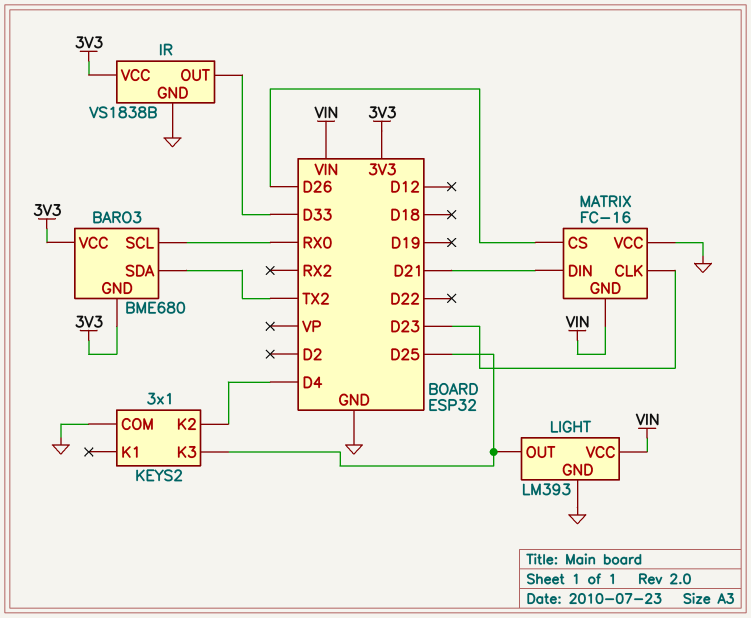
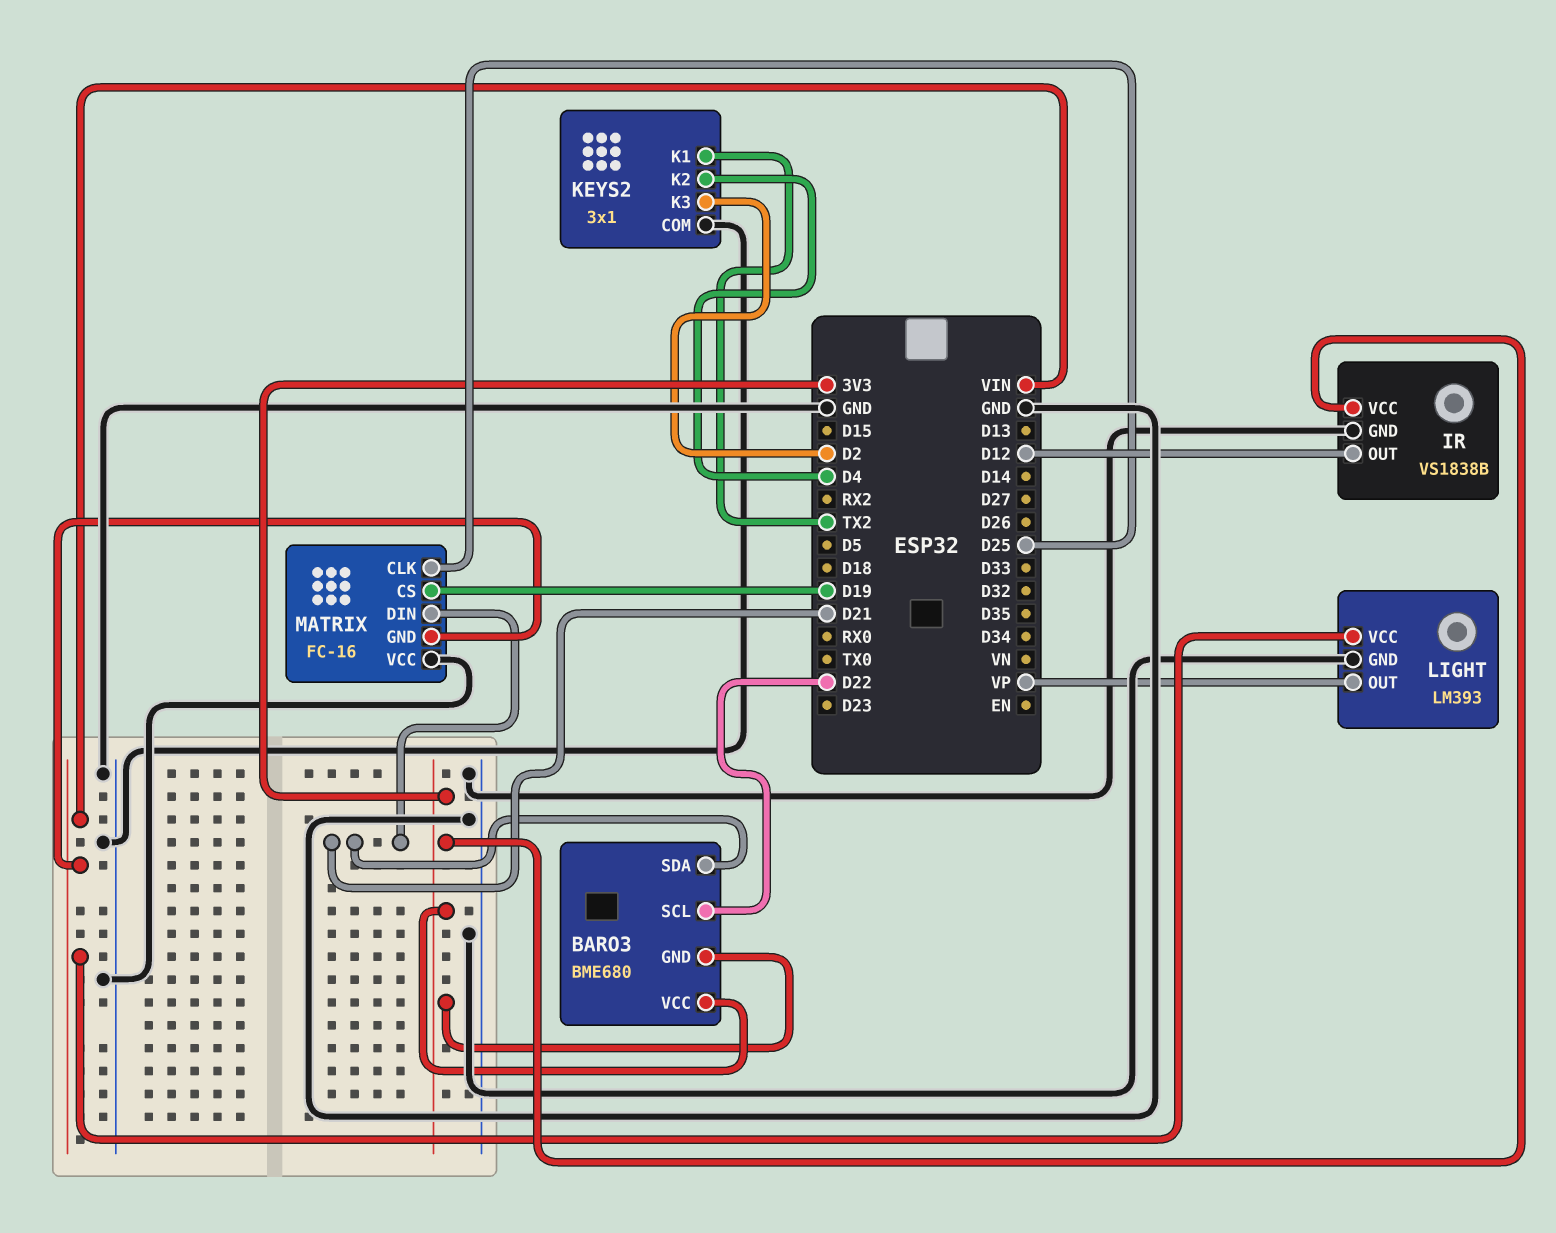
BARO3 pin SCL: RX0 -> D22
BARO3 pin SDA: TX2 -> D21
IR pin OUT: D33 -> D12
KEYS2 pin K1: none -> TX2
KEYS2 pin K3: D25 -> D2
LIGHT pin OUT: D25 -> VP
MATRIX pin CLK: D23 -> D25
MATRIX pin CS: D26 -> D19

